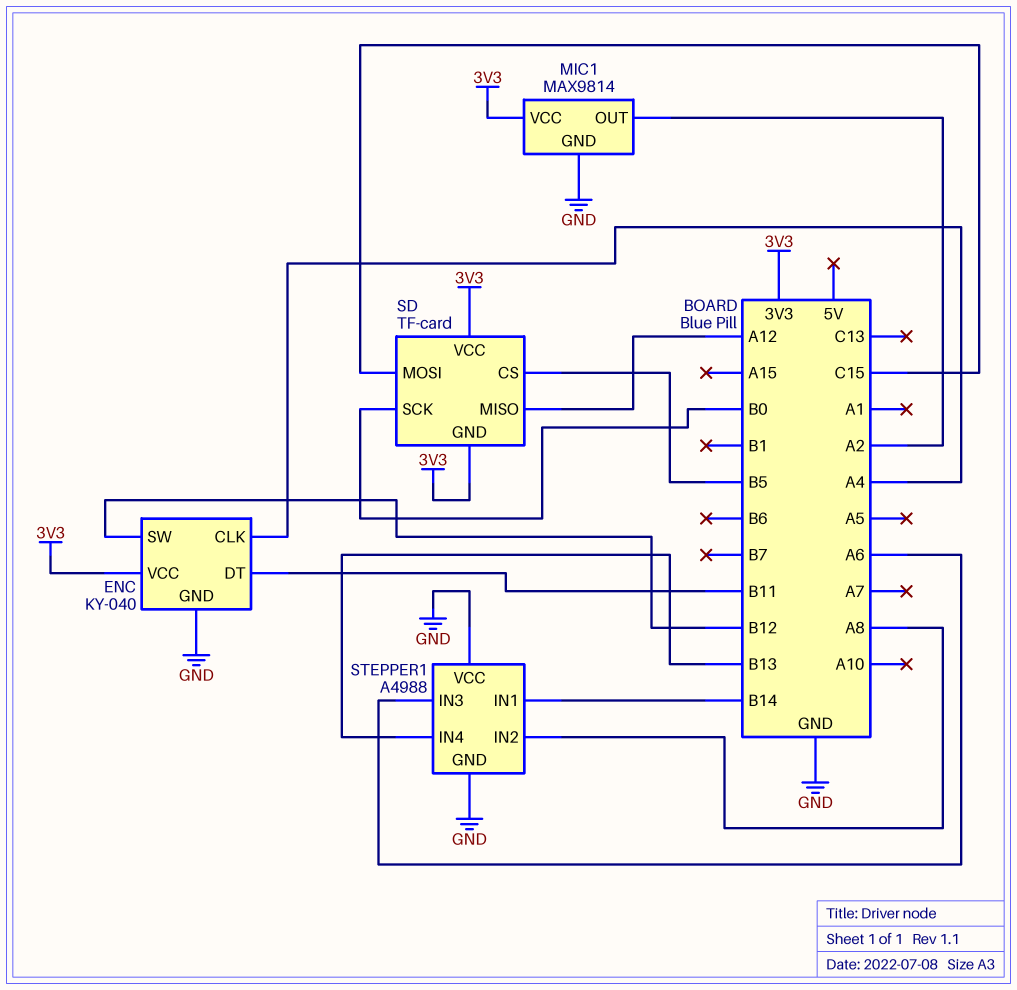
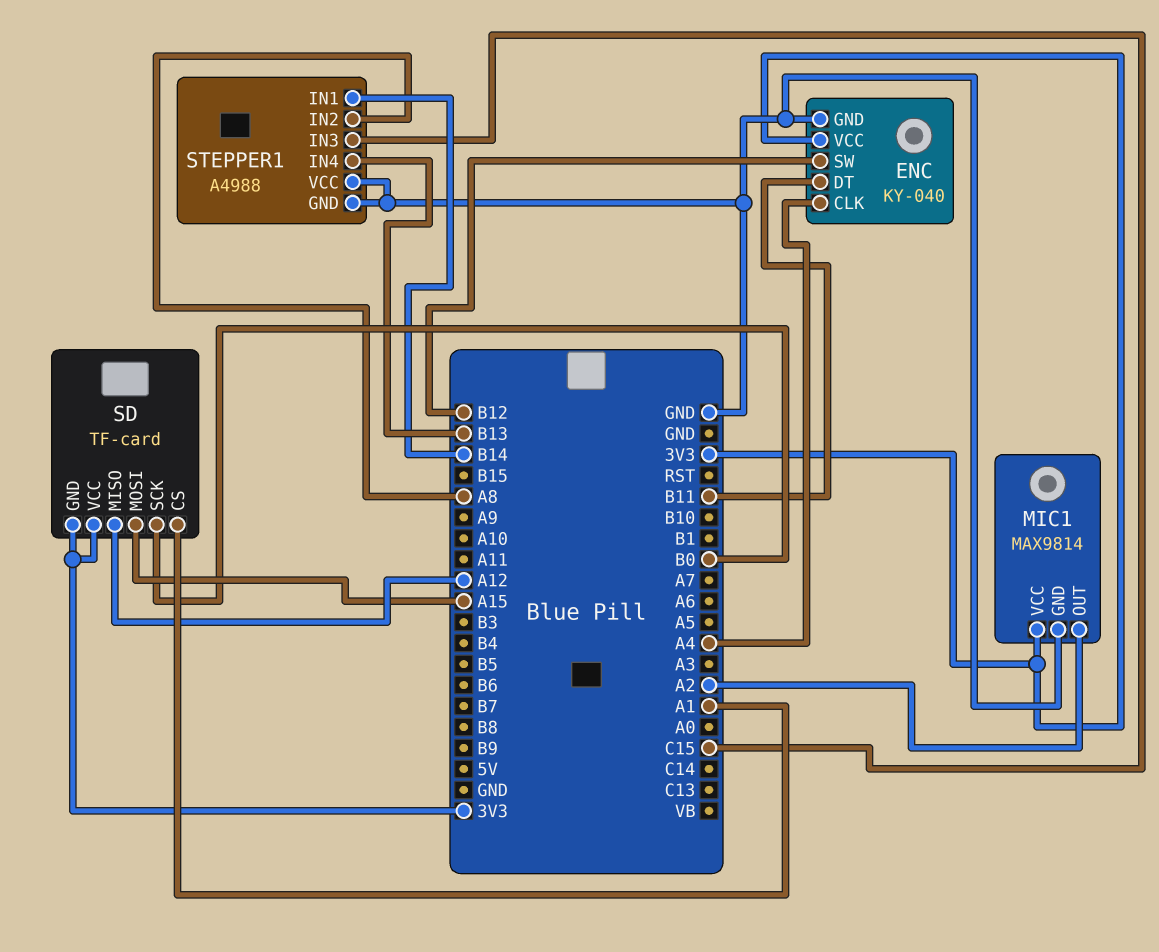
SD pin CS: B5 -> A1
SD pin MOSI: C15 -> A15
STEPPER1 pin IN3: A6 -> C15

